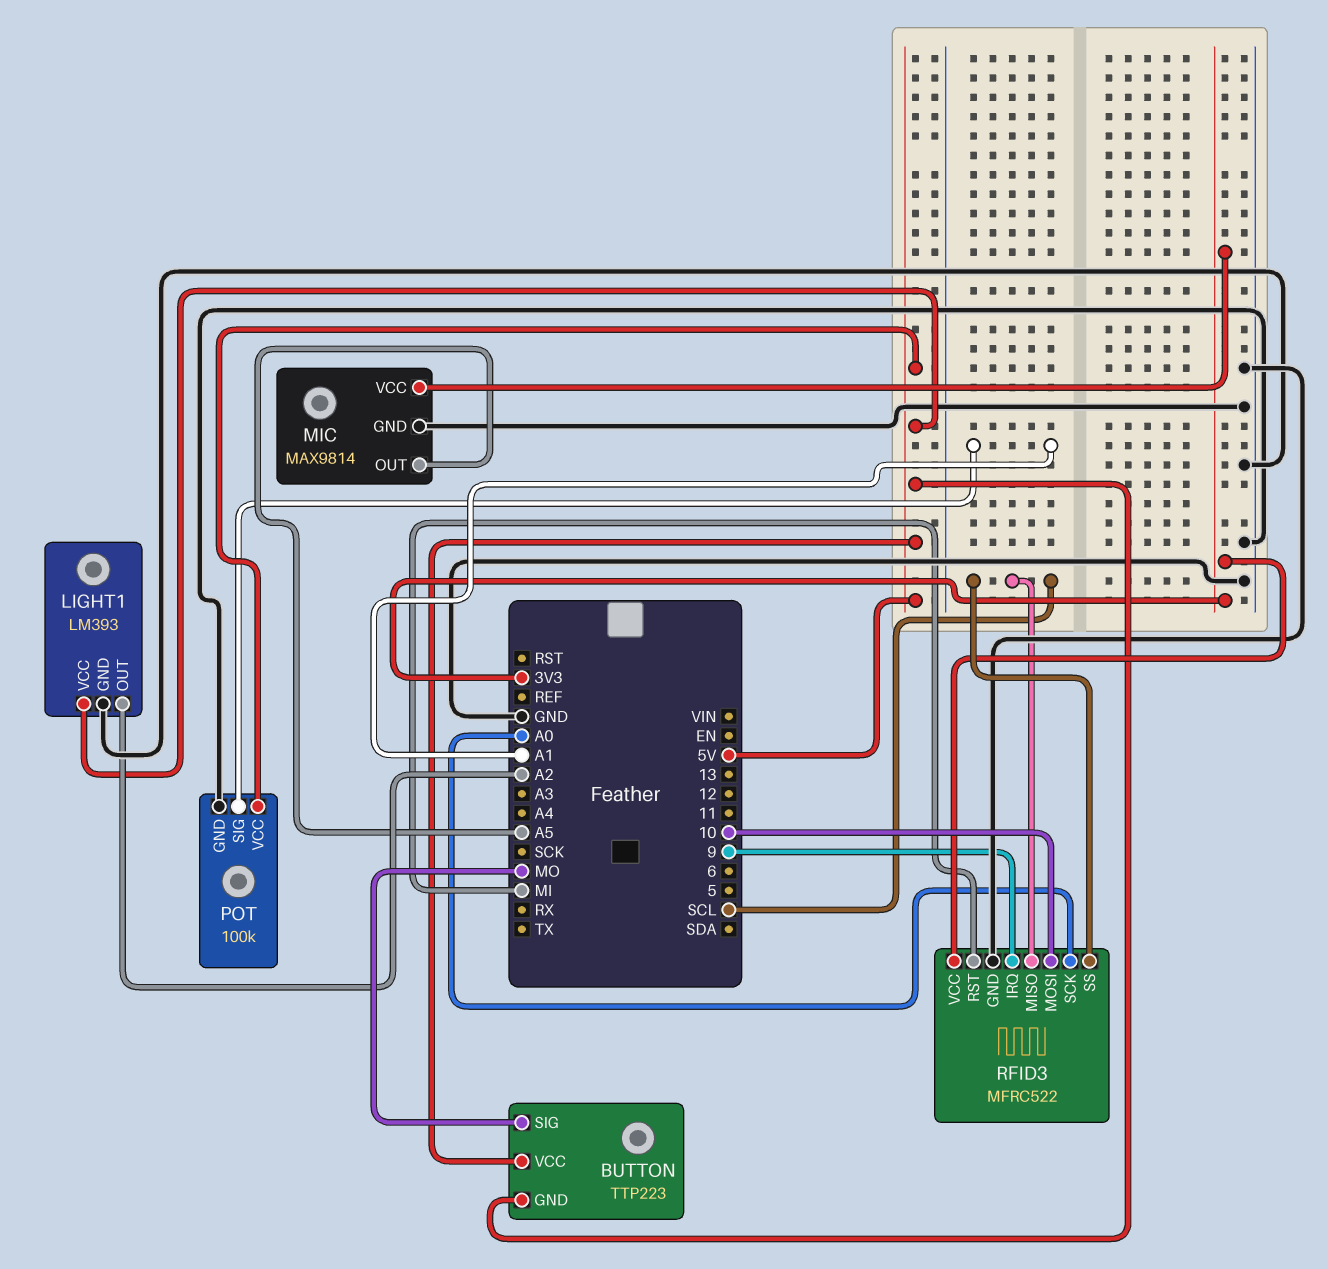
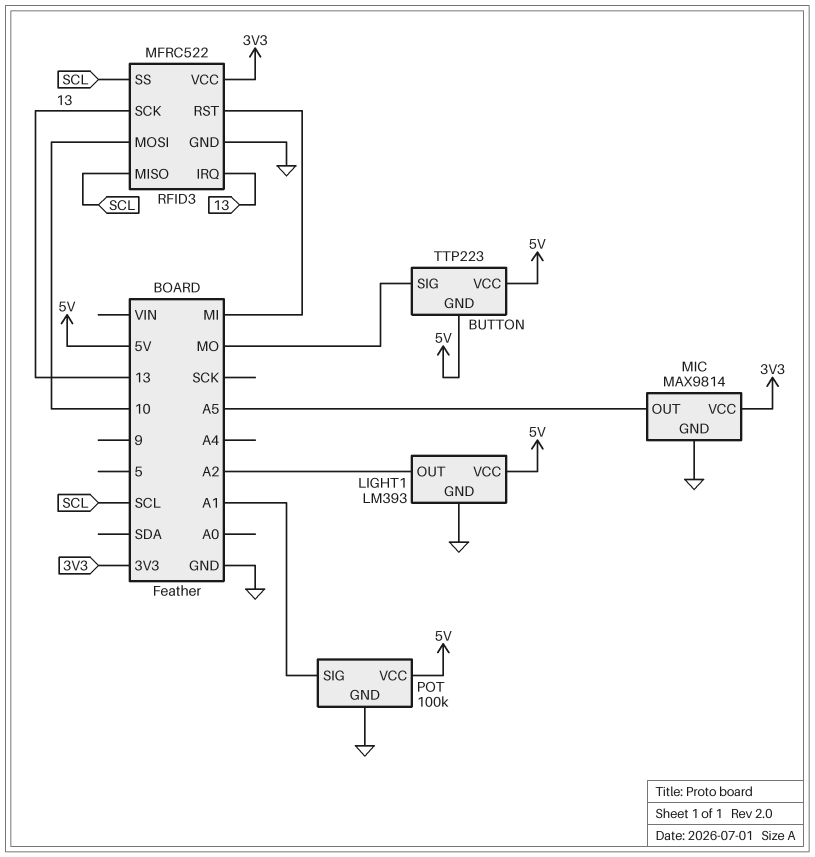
RFID3 pin IRQ: 9 -> 13
RFID3 pin SCK: A0 -> 13

